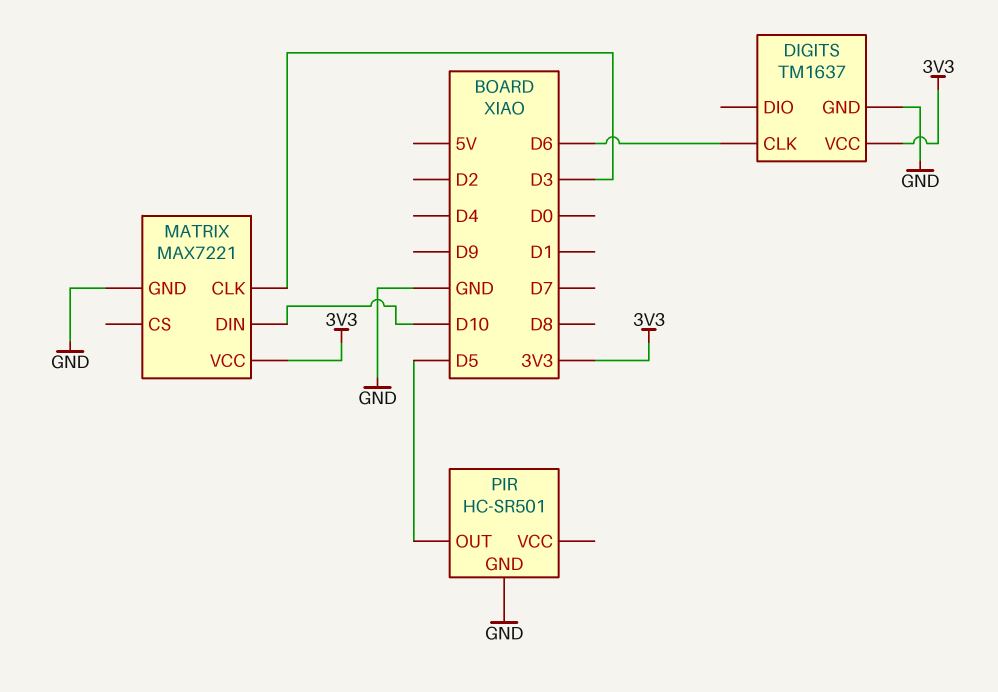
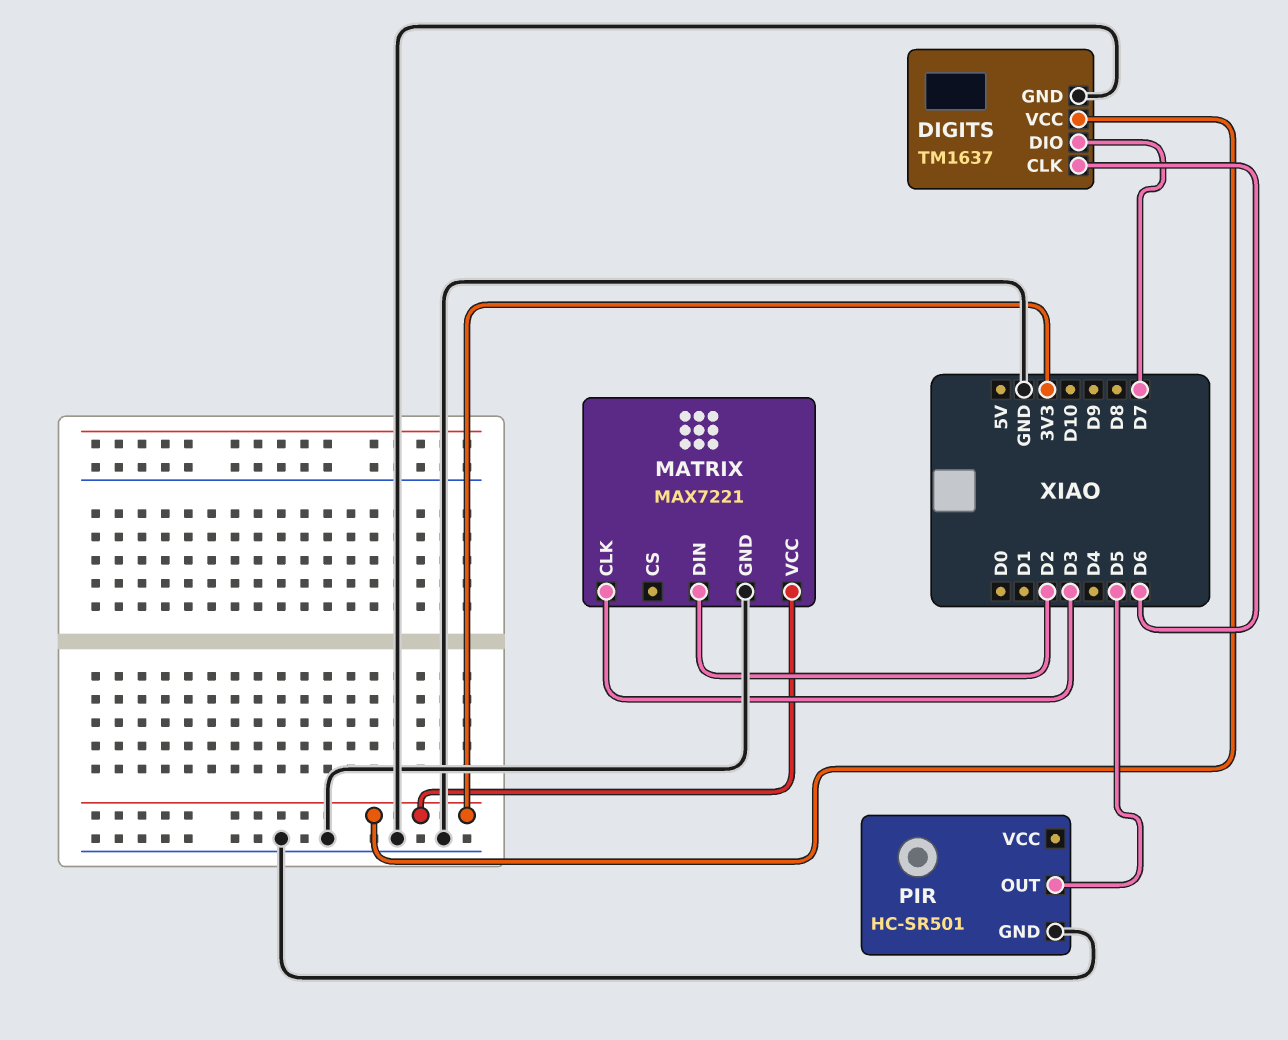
DIGITS pin DIO: none -> D7
MATRIX pin DIN: D10 -> D2

